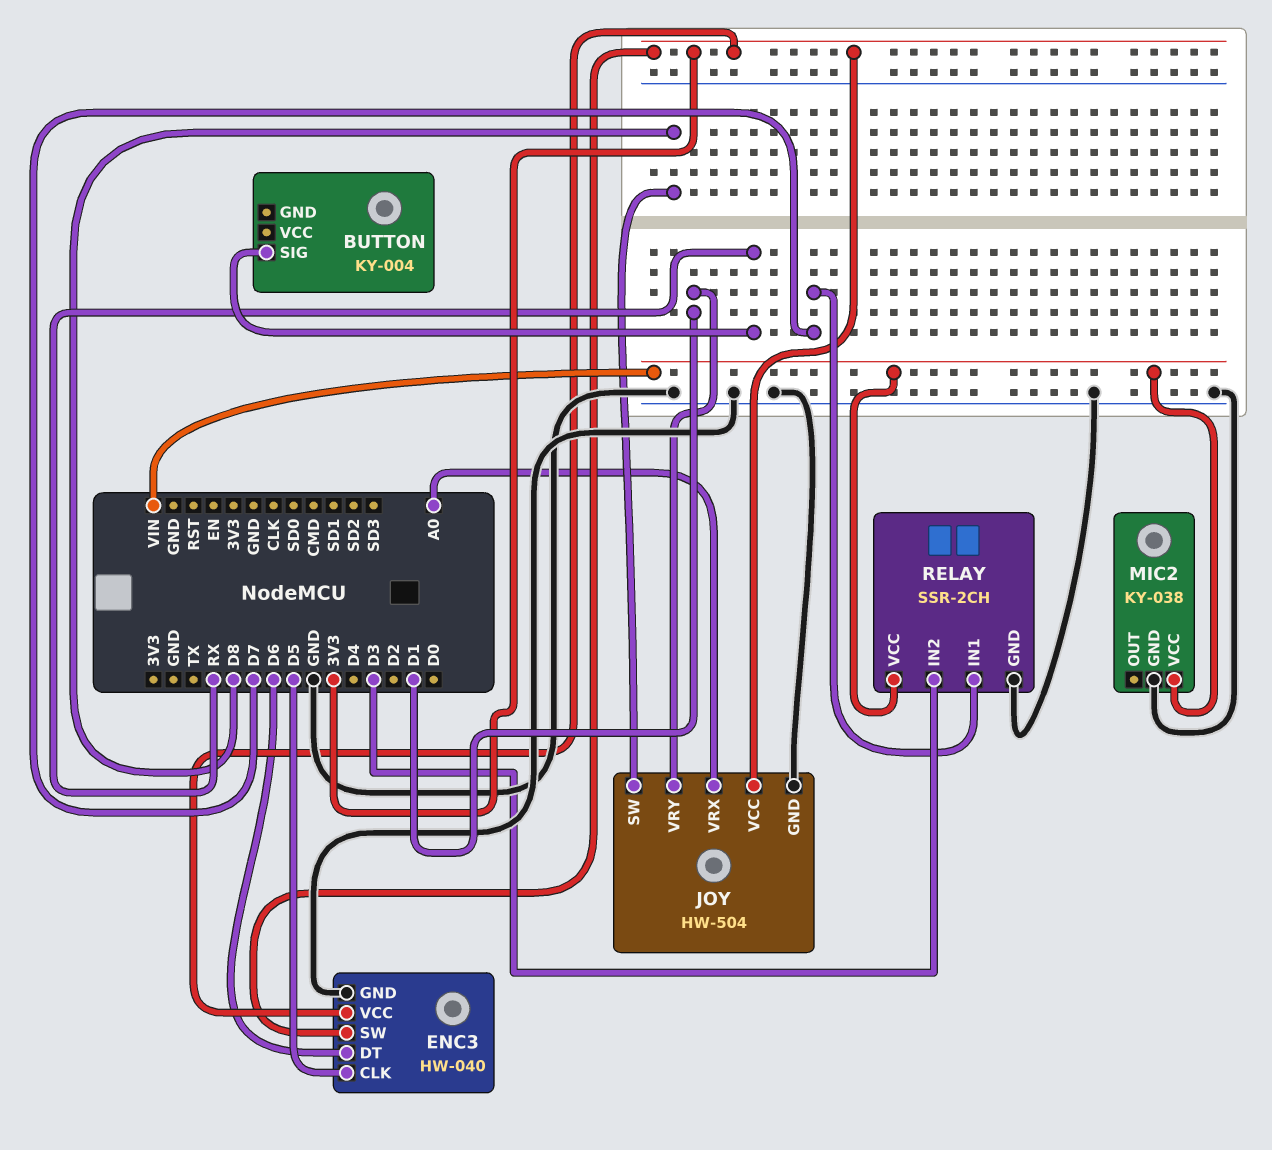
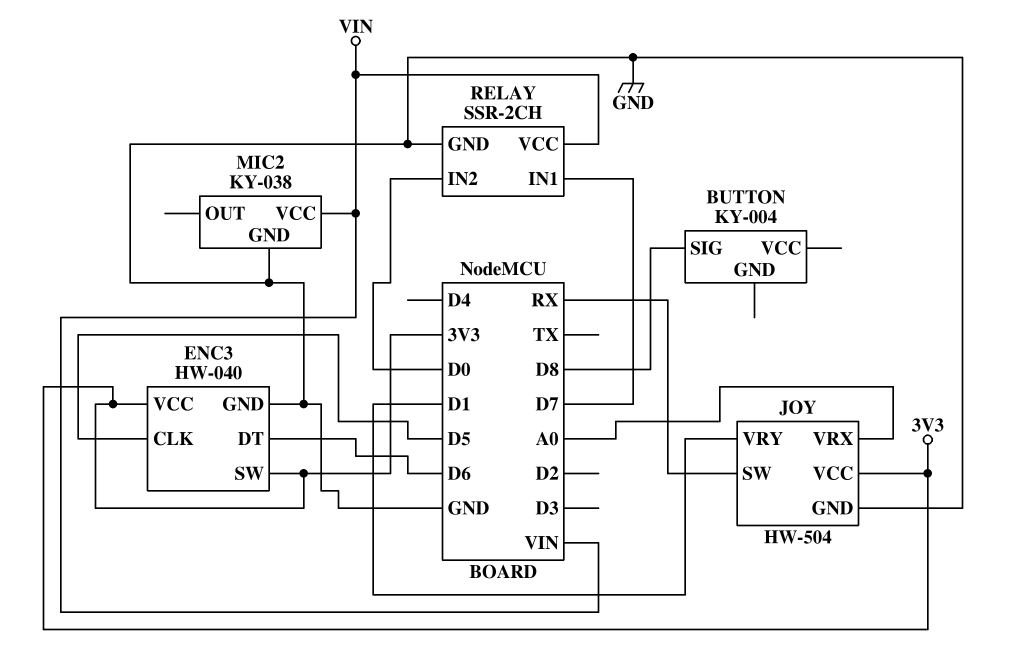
BUTTON pin SIG: RX -> D8
JOY pin SW: D8 -> RX
RELAY pin IN2: D3 -> D0

